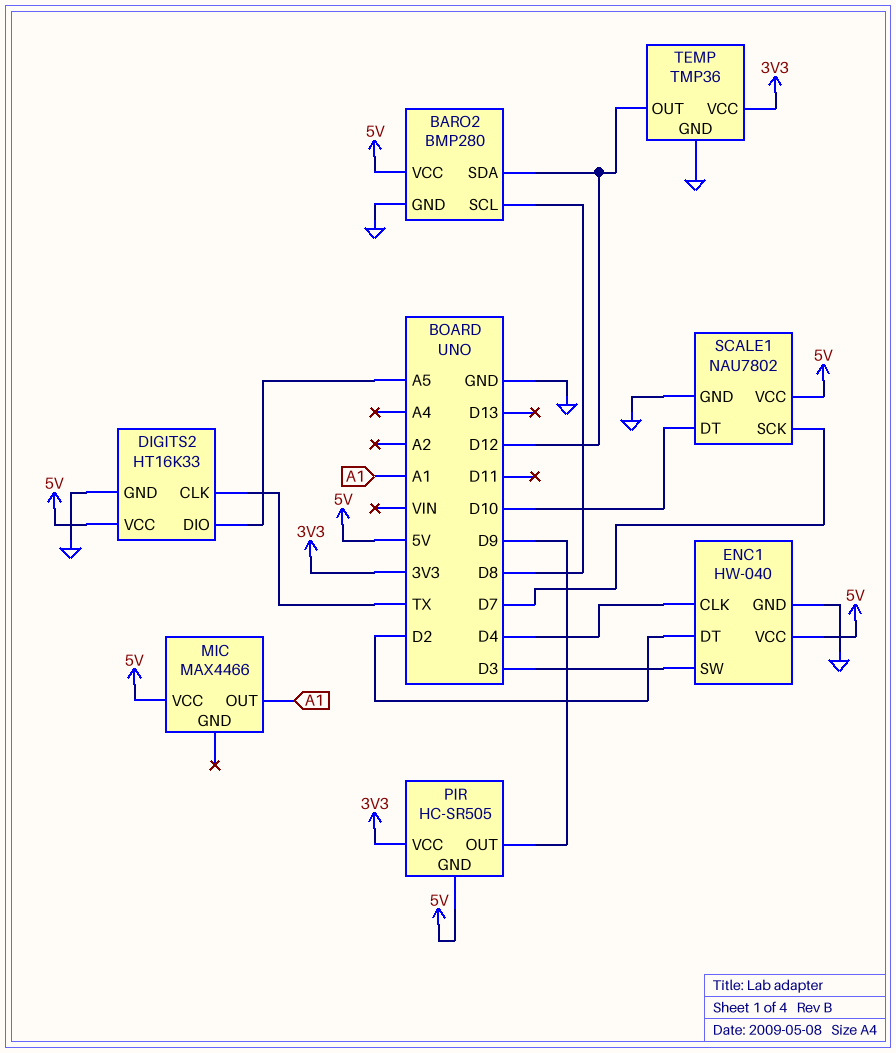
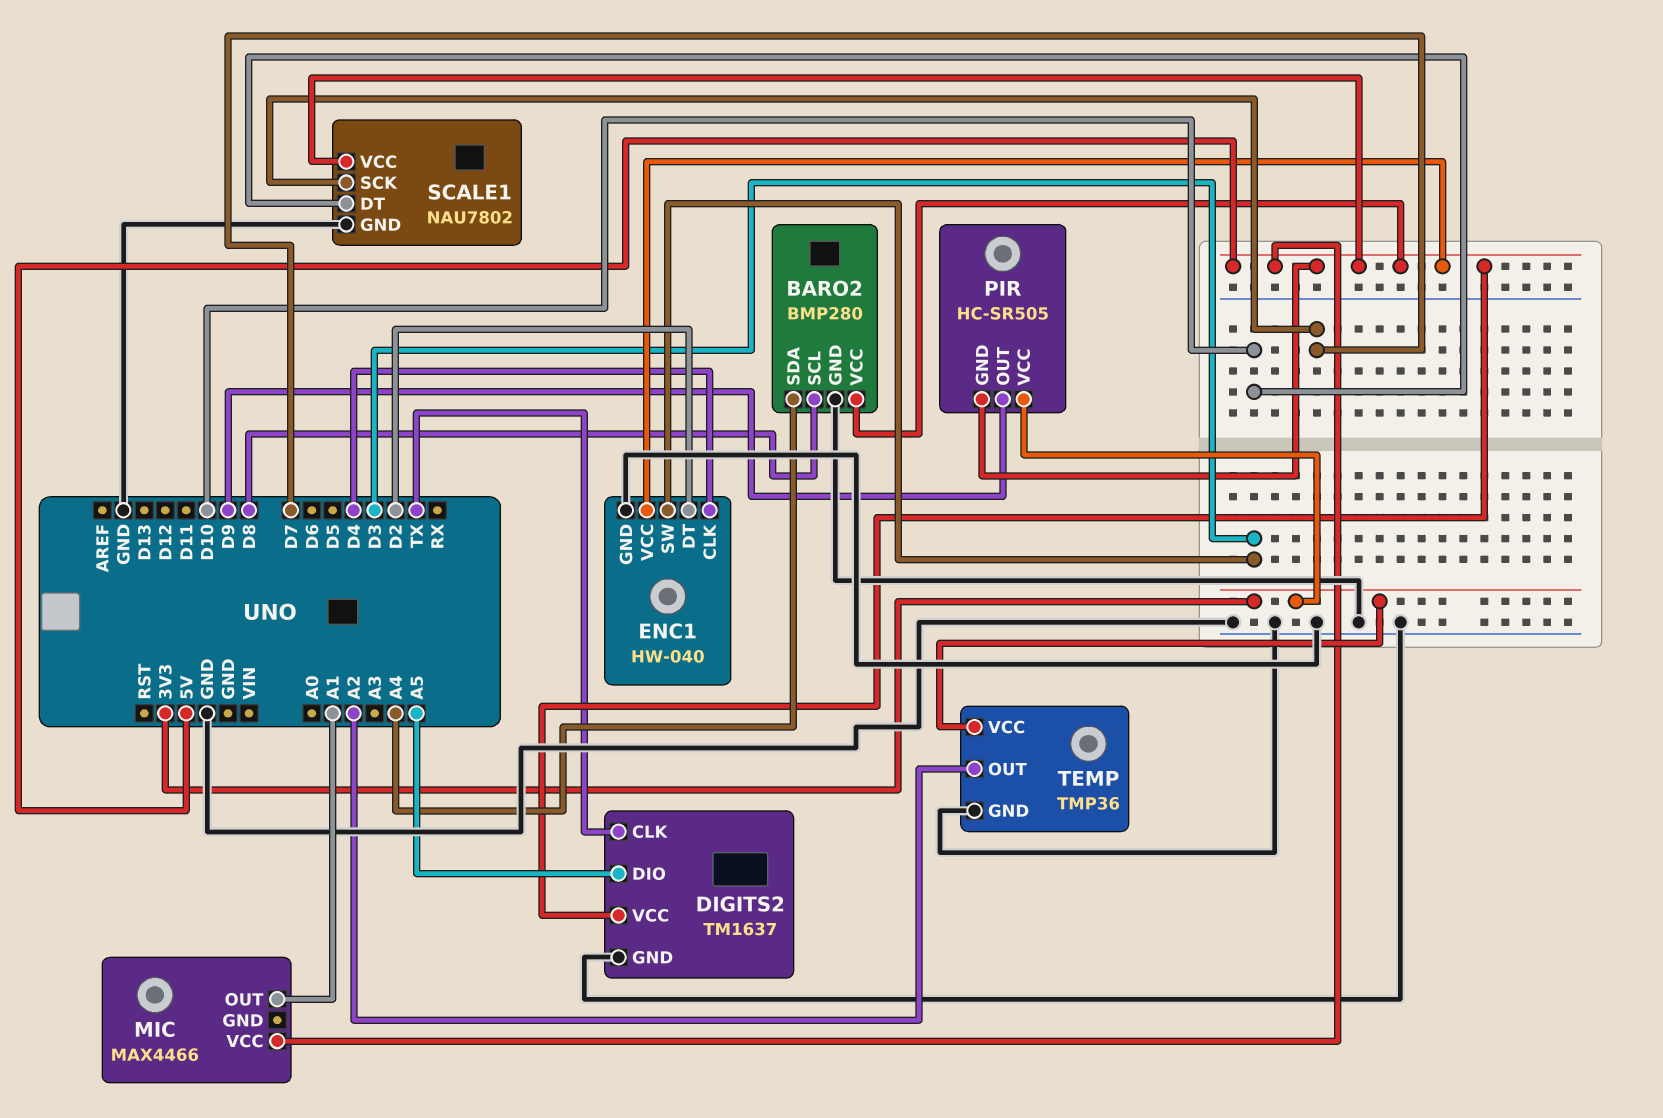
BARO2 pin SDA: D12 -> A4
DIGITS2: HT16K33 -> TM1637
TEMP pin OUT: D12 -> A2

